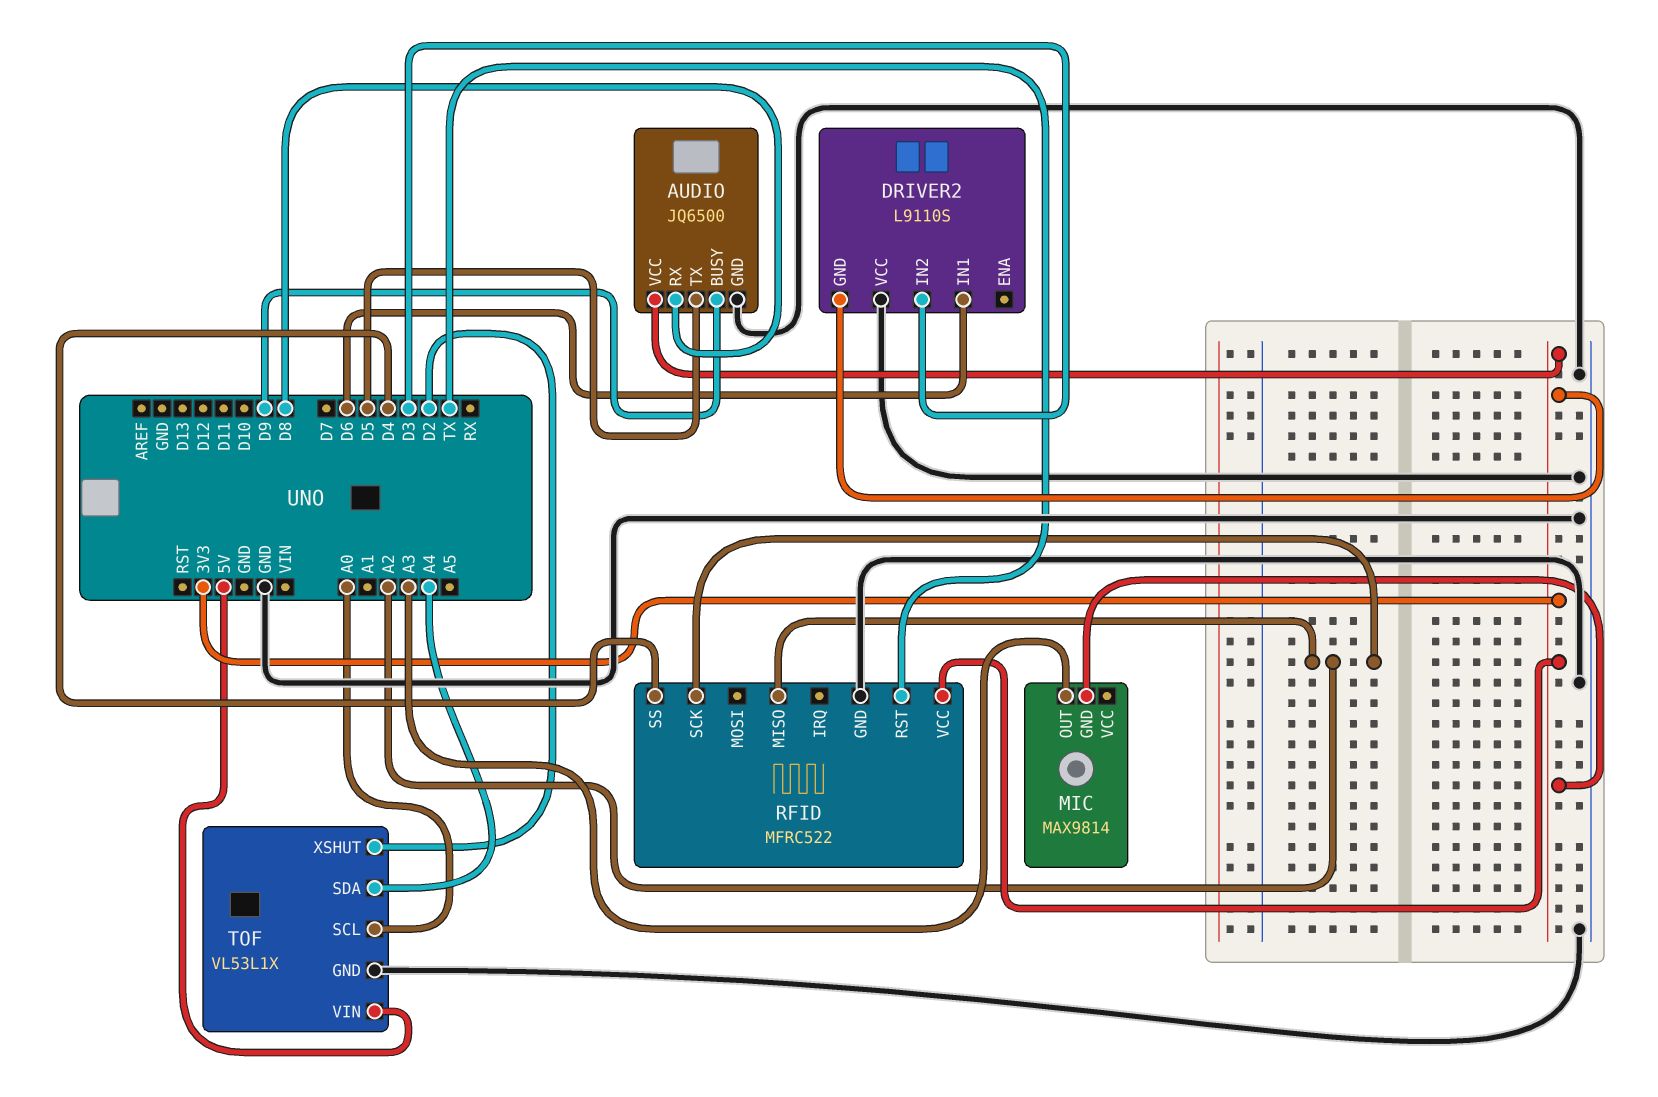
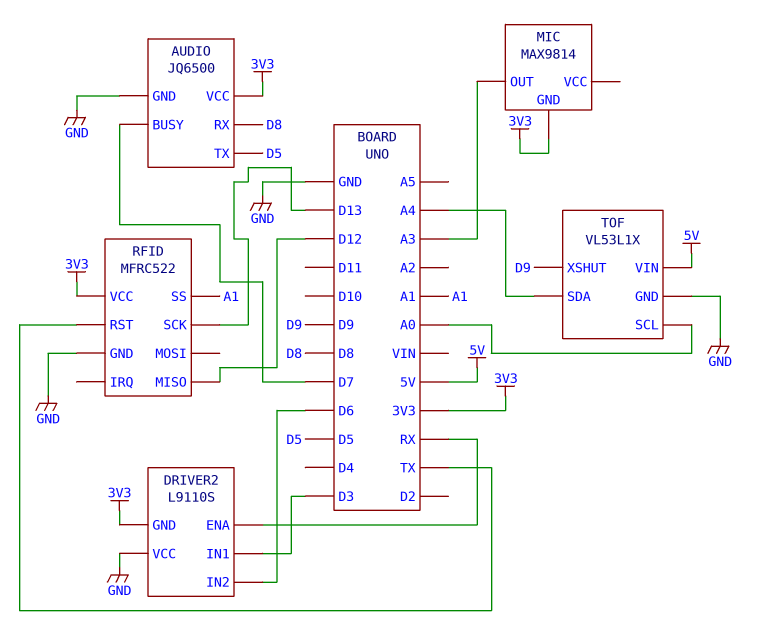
AUDIO pin BUSY: D9 -> D7
DRIVER2 pin ENA: none -> RX
DRIVER2 pin IN1: D6 -> D3
DRIVER2 pin IN2: D3 -> D6
RFID pin MISO: A2 -> D12
RFID pin SCK: A2 -> D13
RFID pin SS: D4 -> A1
TOF pin XSHUT: D2 -> D9

